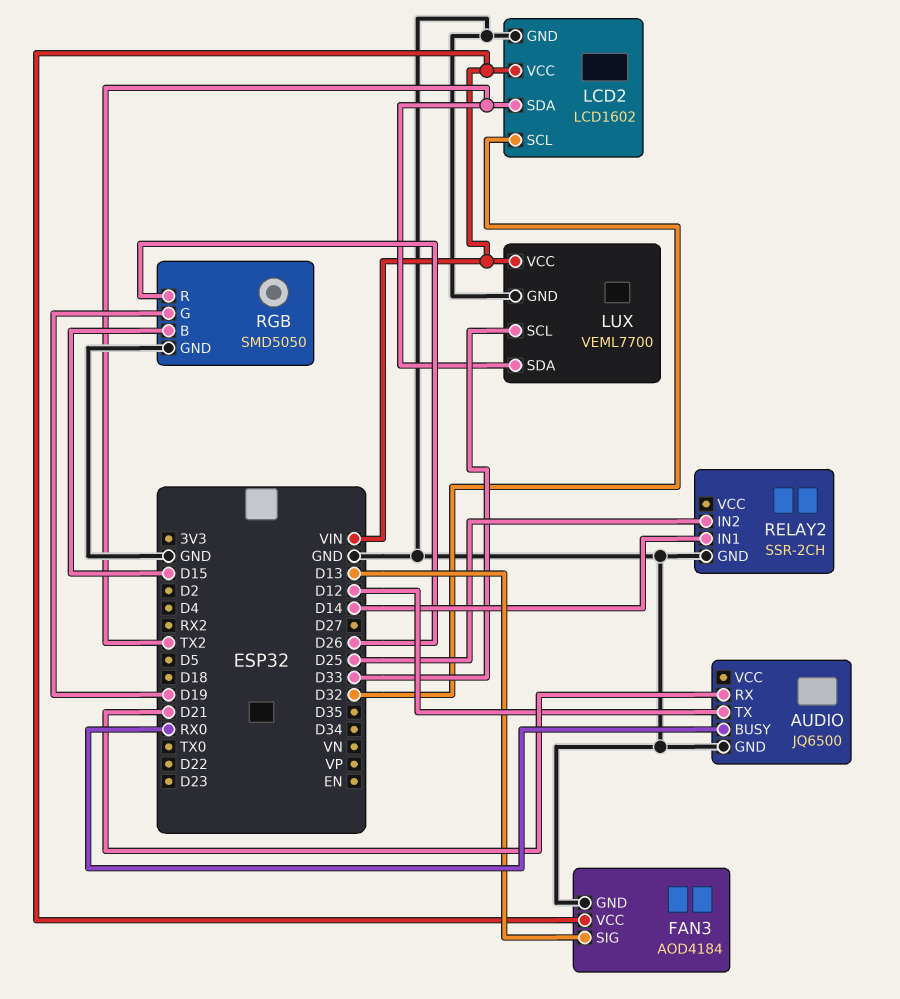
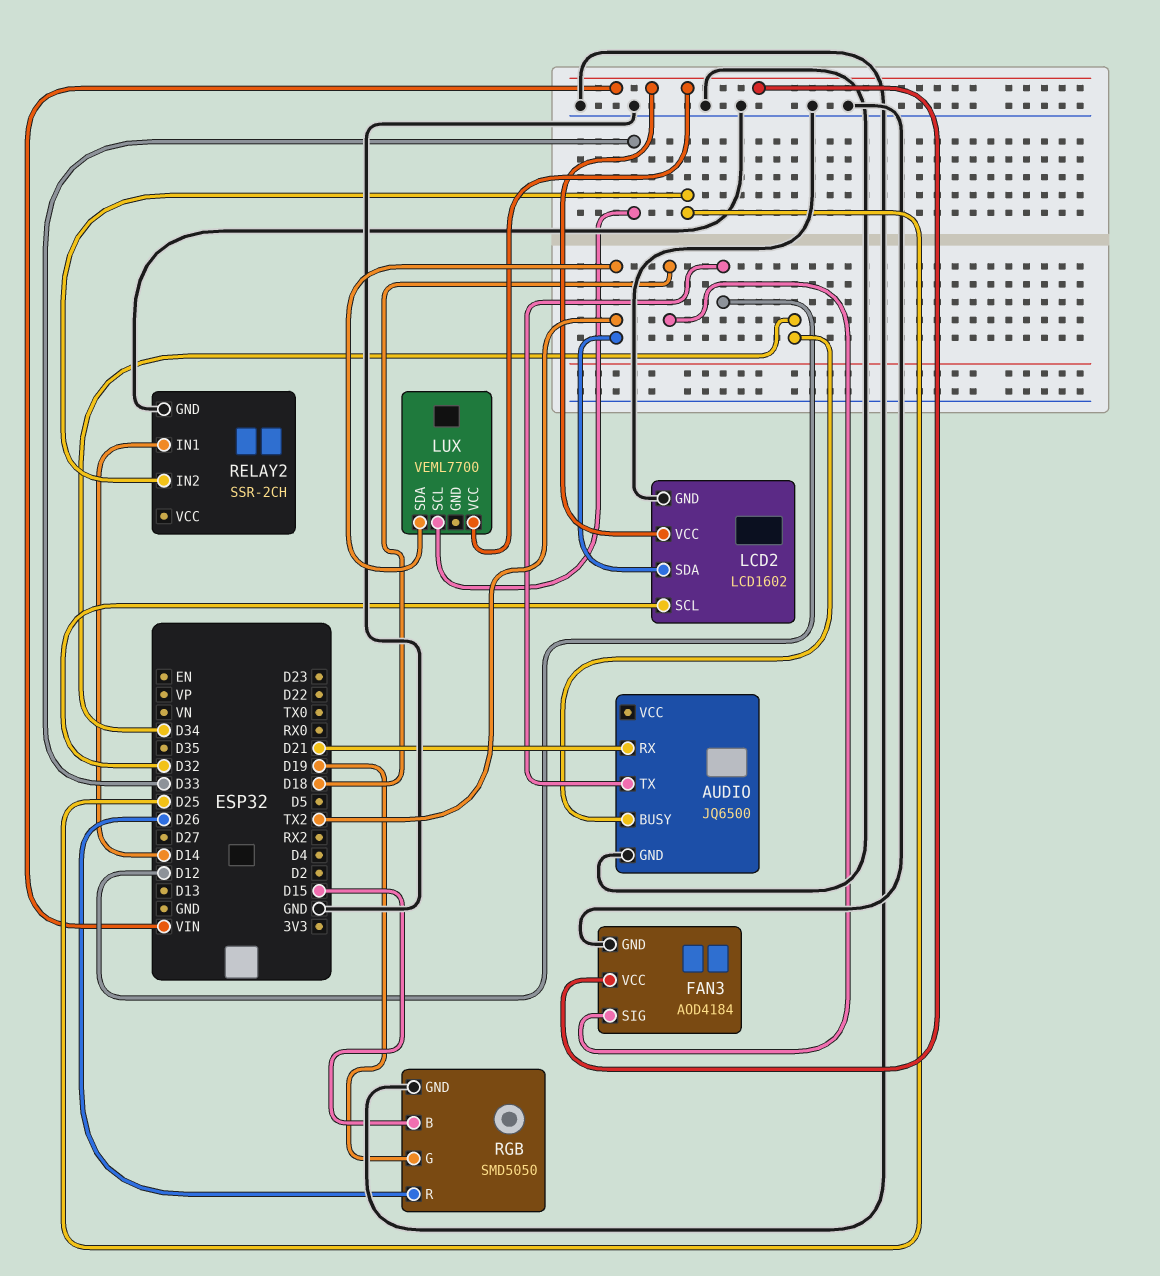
AUDIO pin BUSY: RX0 -> D34
FAN3 pin SIG: D13 -> D18
LUX pin GND: GND -> none

